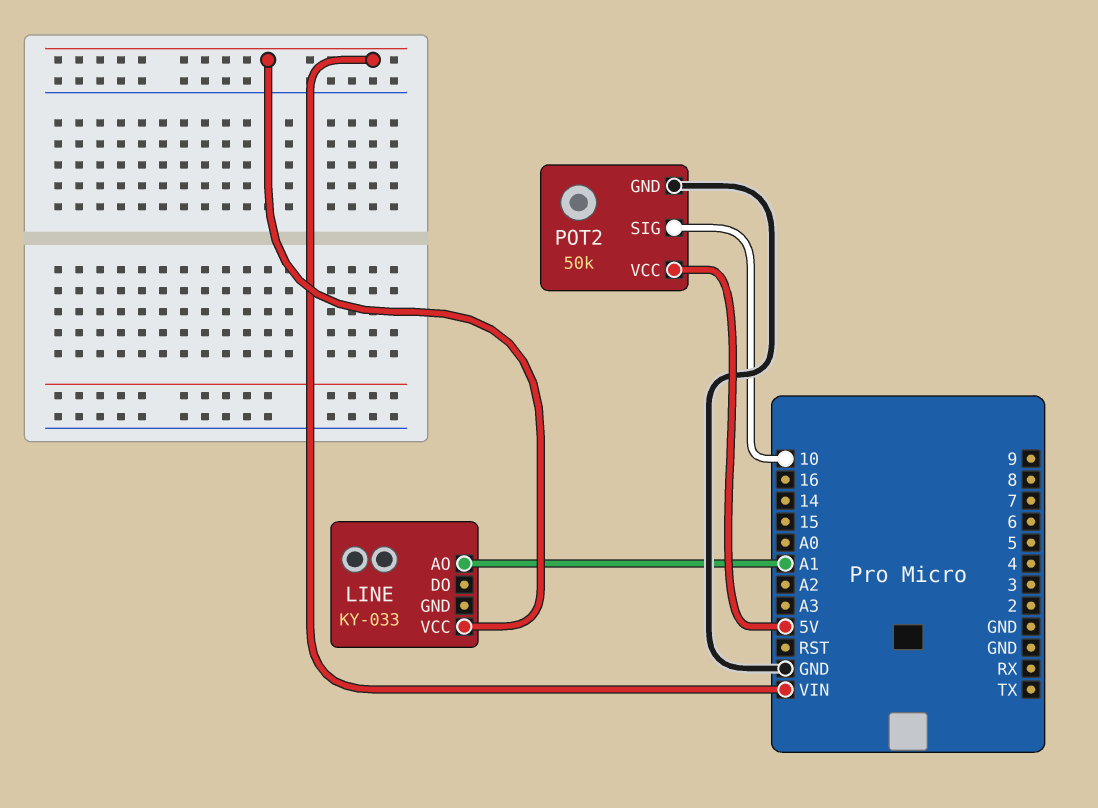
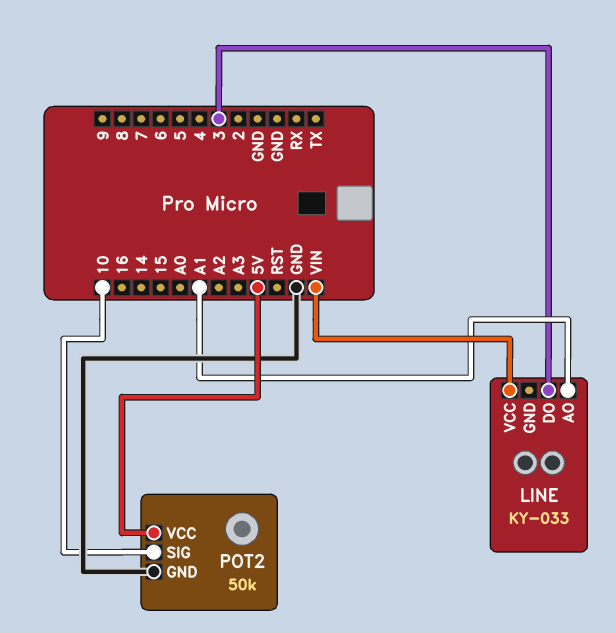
LINE pin DO: none -> 3

